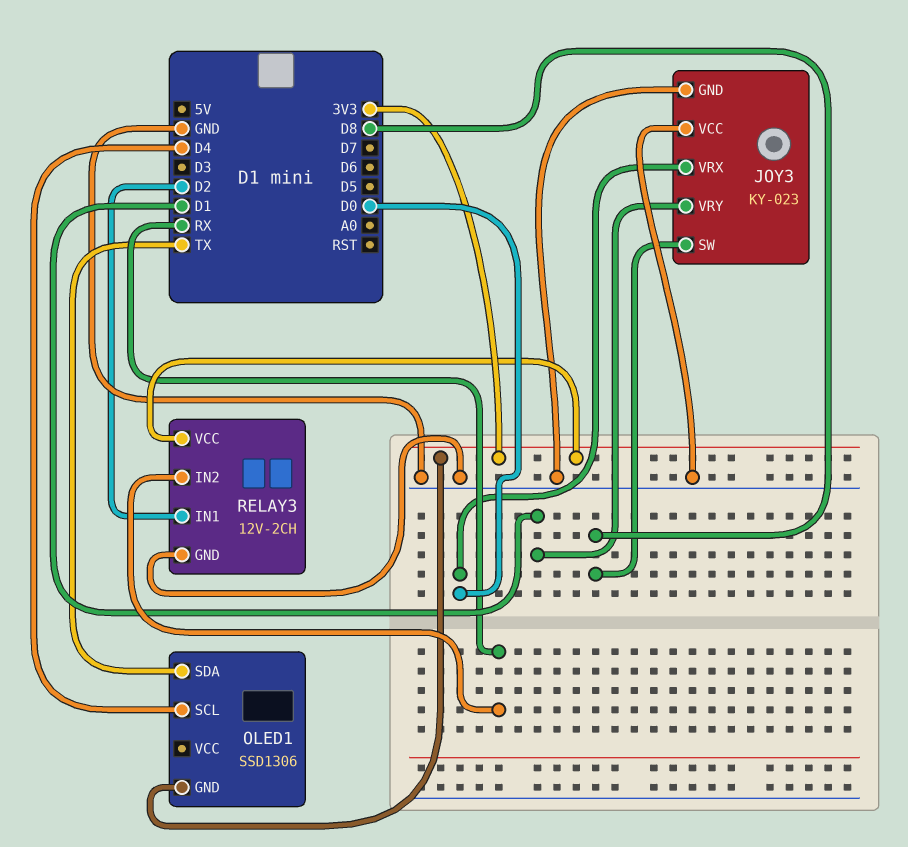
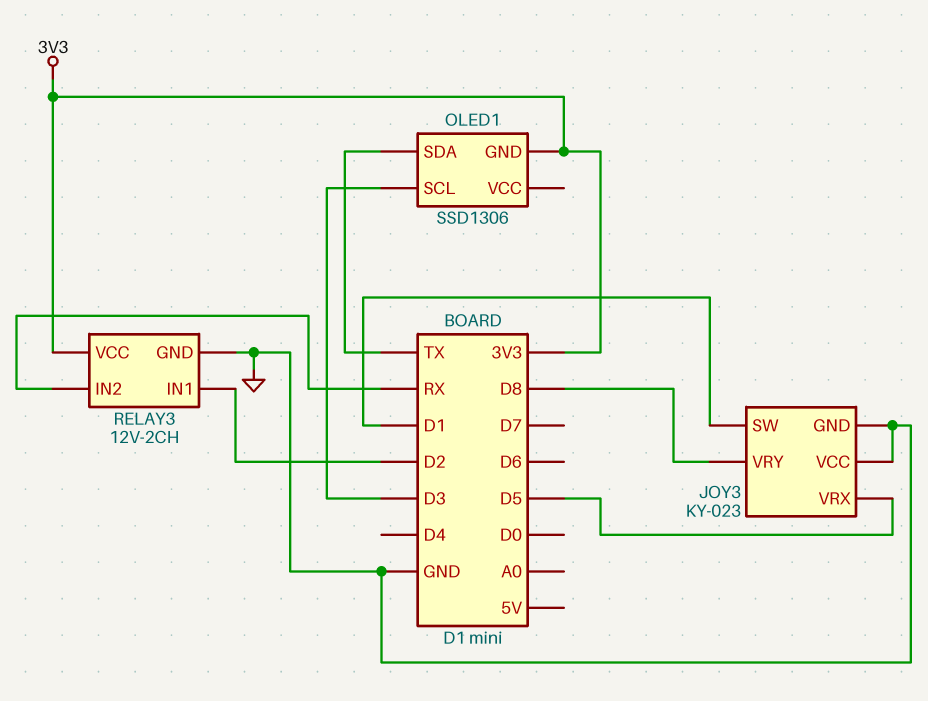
JOY3 pin SW: D8 -> D1
JOY3 pin VRX: D0 -> D5
JOY3 pin VRY: D1 -> D8
OLED1 pin SCL: D4 -> D3

